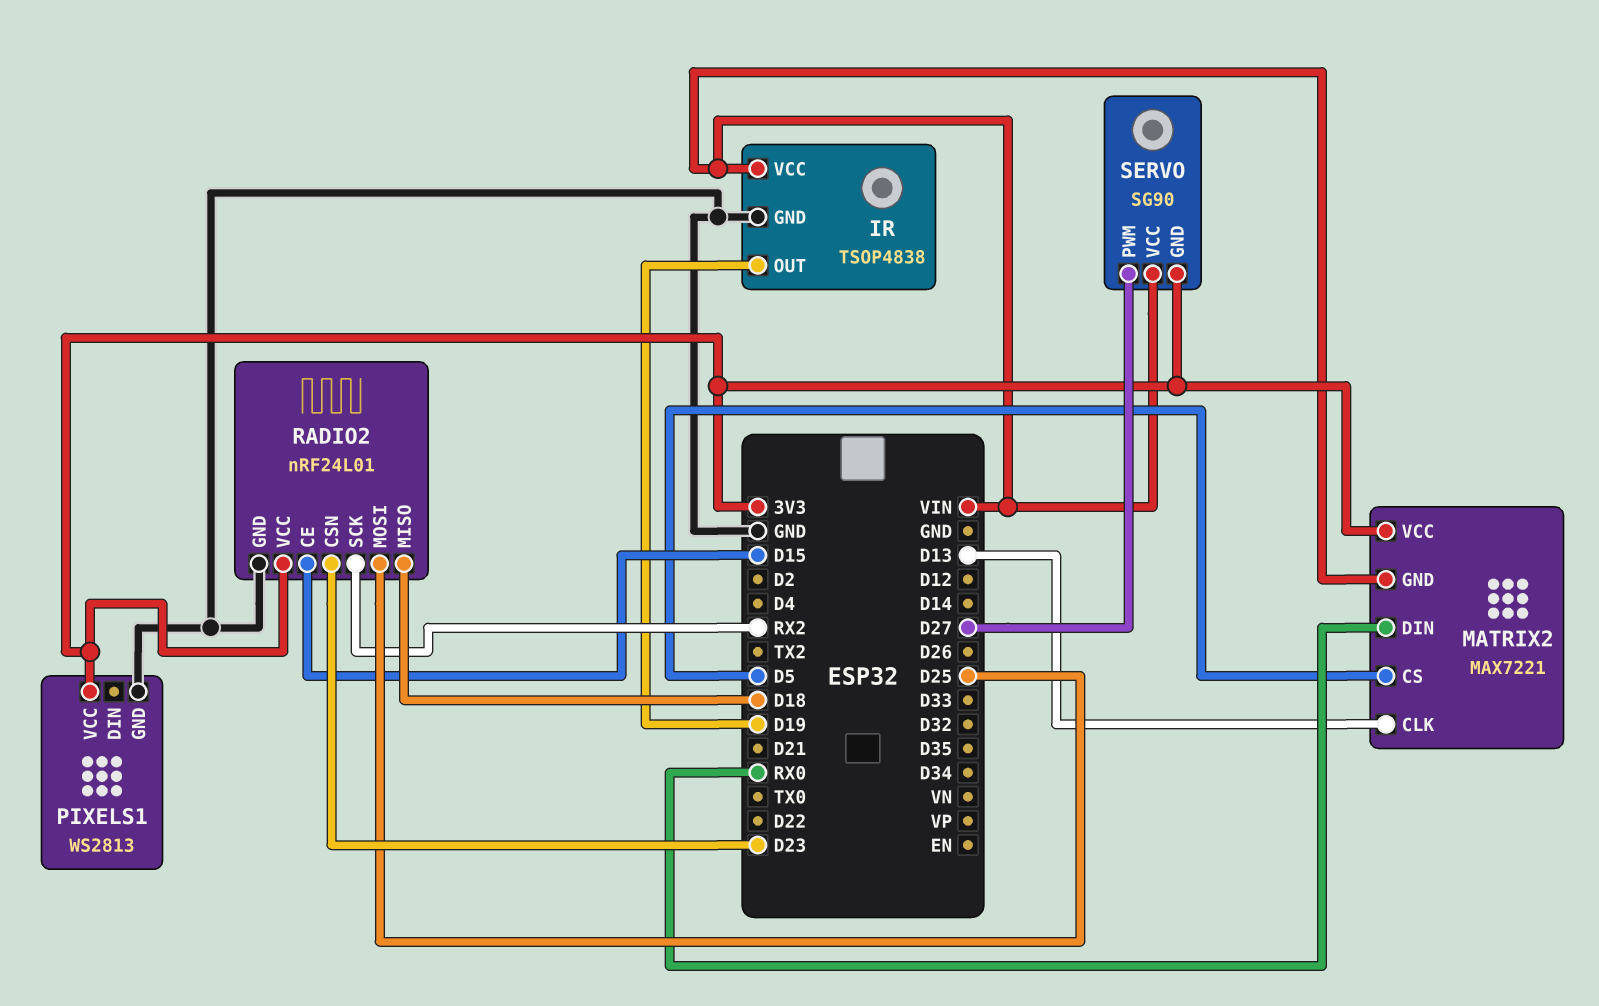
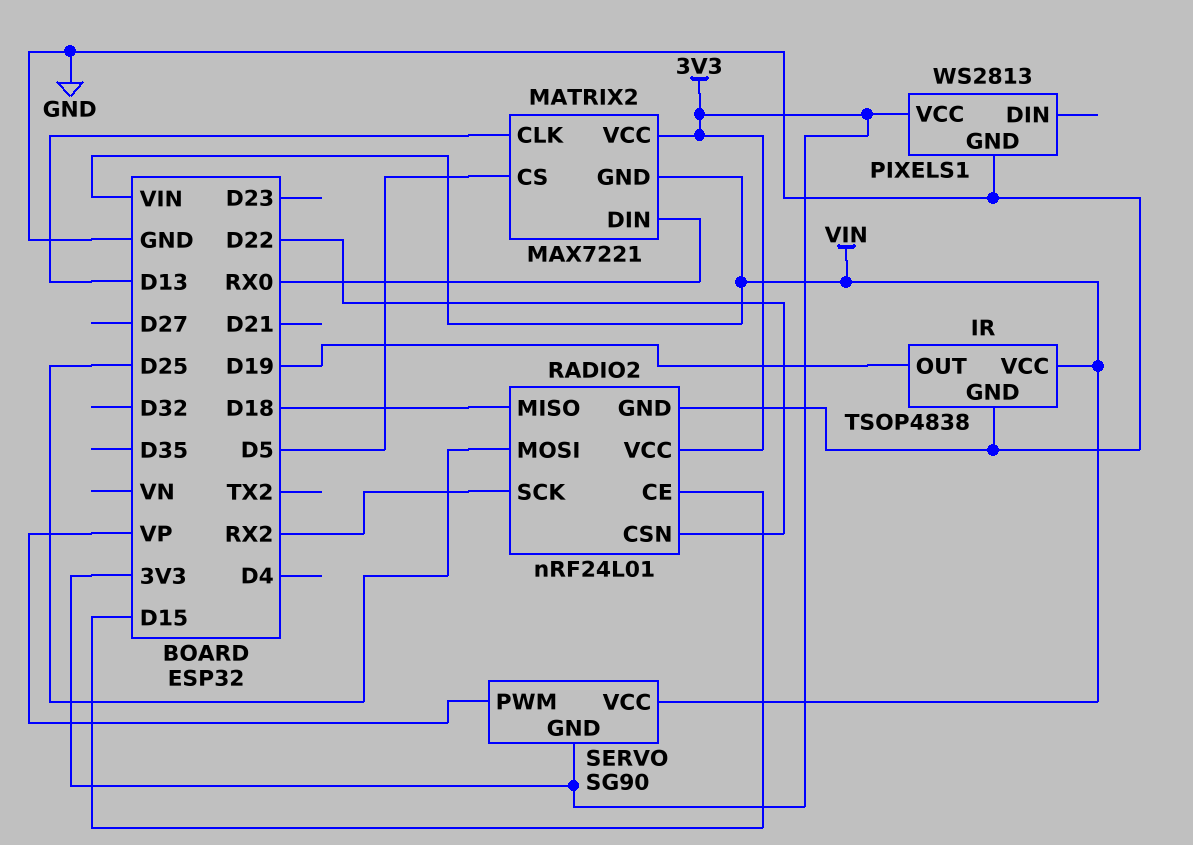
RADIO2 pin CSN: D23 -> D22
SERVO pin PWM: D27 -> VP

